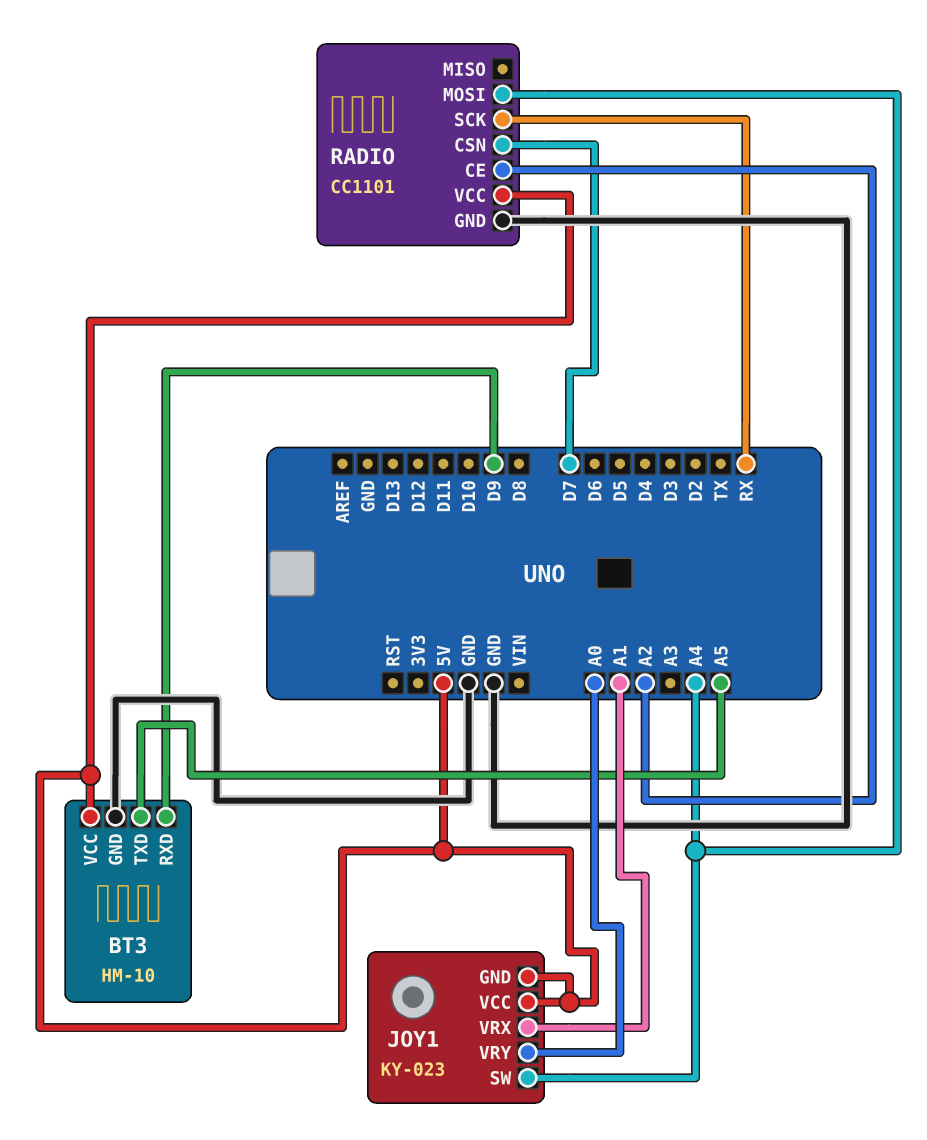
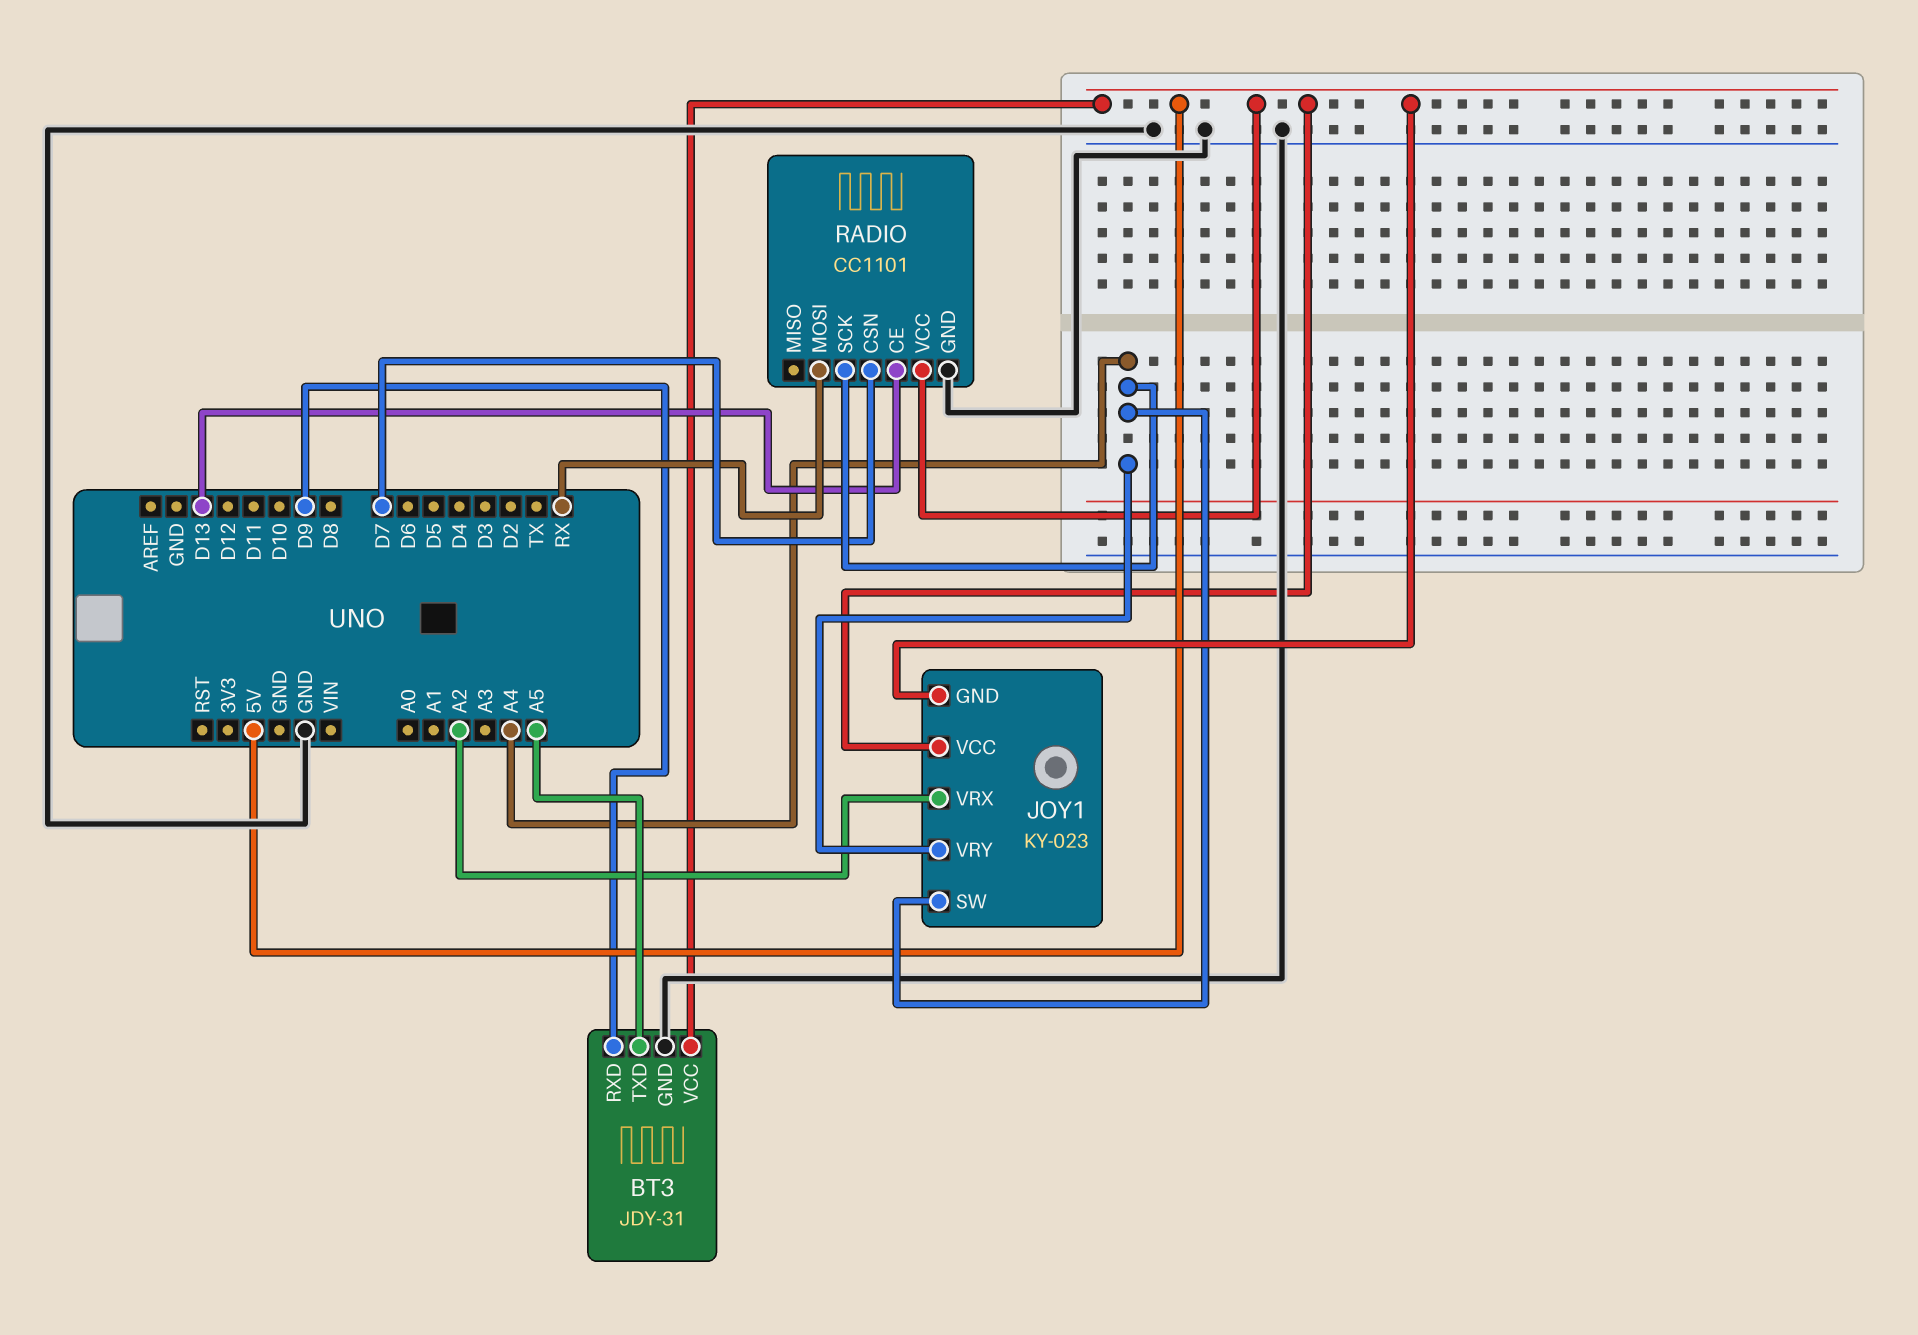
BT3: HM-10 -> JDY-31
JOY1 pin VRX: A1 -> A2
JOY1 pin VRY: A0 -> A4
RADIO pin CE: A2 -> D13
RADIO pin MOSI: A4 -> RX
RADIO pin SCK: RX -> A4

